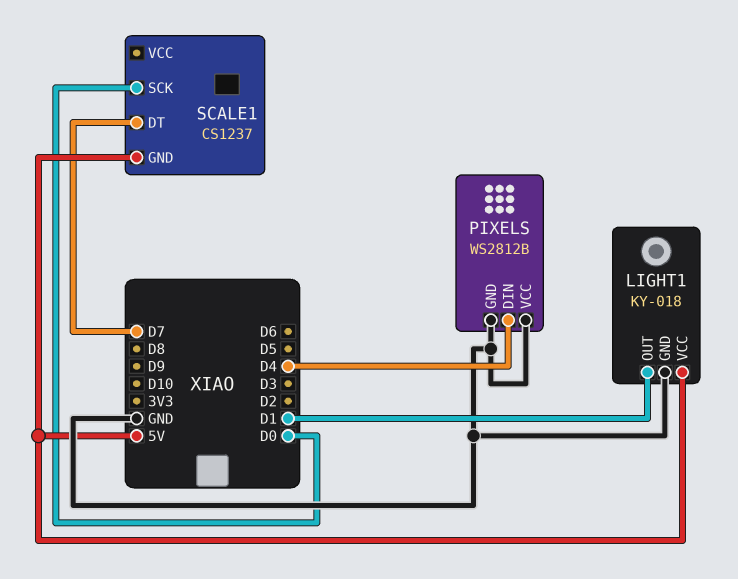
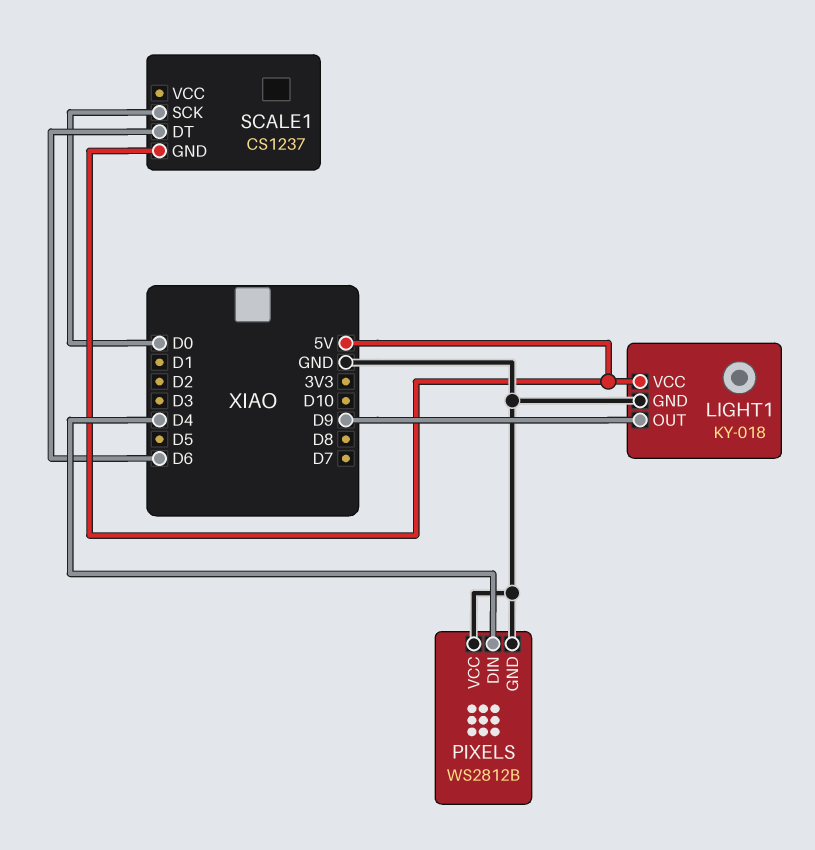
LIGHT1 pin OUT: D1 -> D9
SCALE1 pin DT: D7 -> D6

